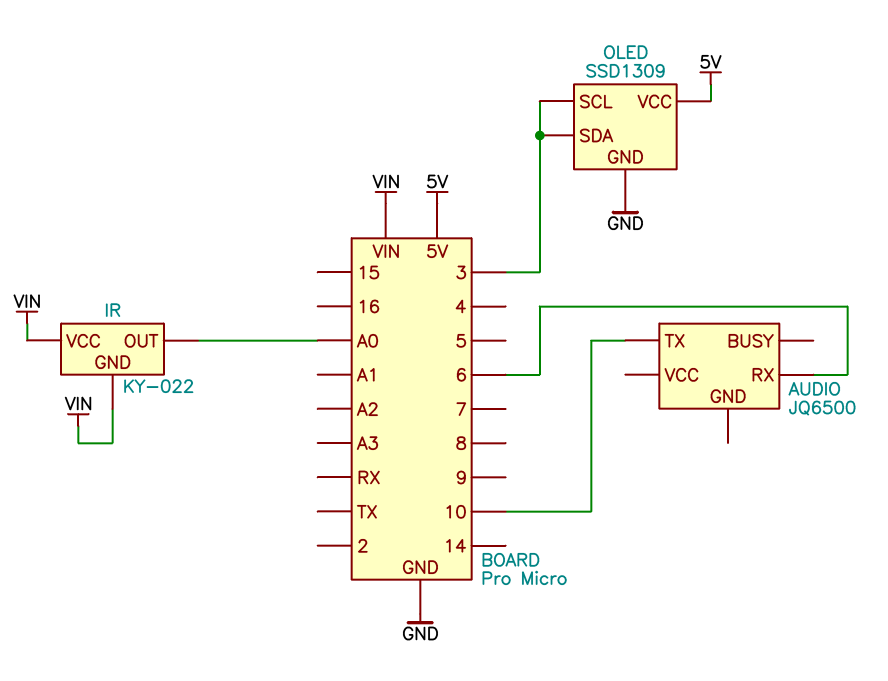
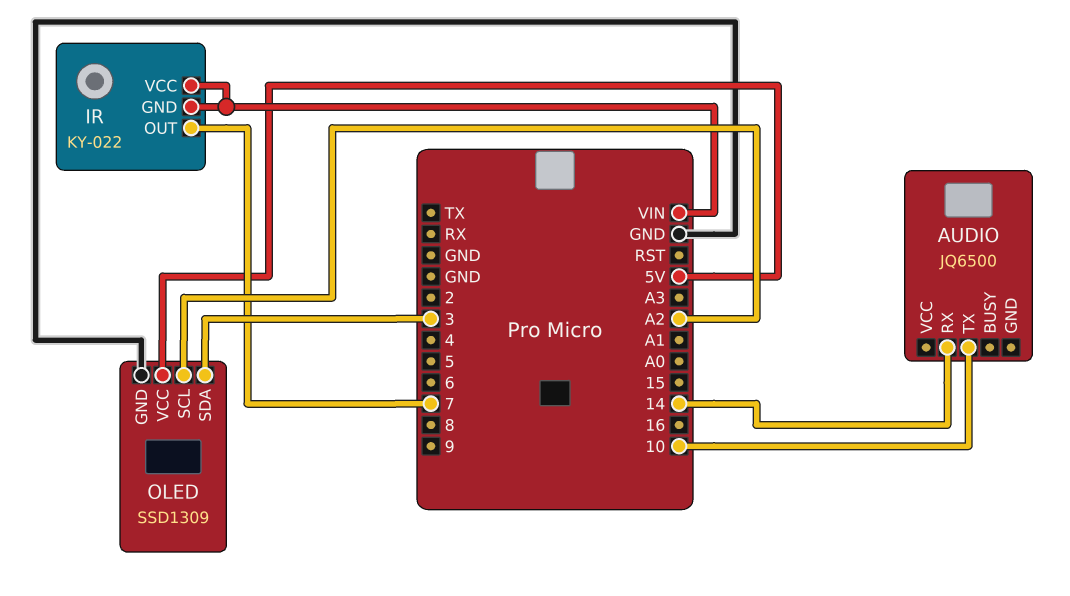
AUDIO pin RX: 6 -> 14
IR pin OUT: A0 -> 7
OLED pin SCL: 3 -> A2

